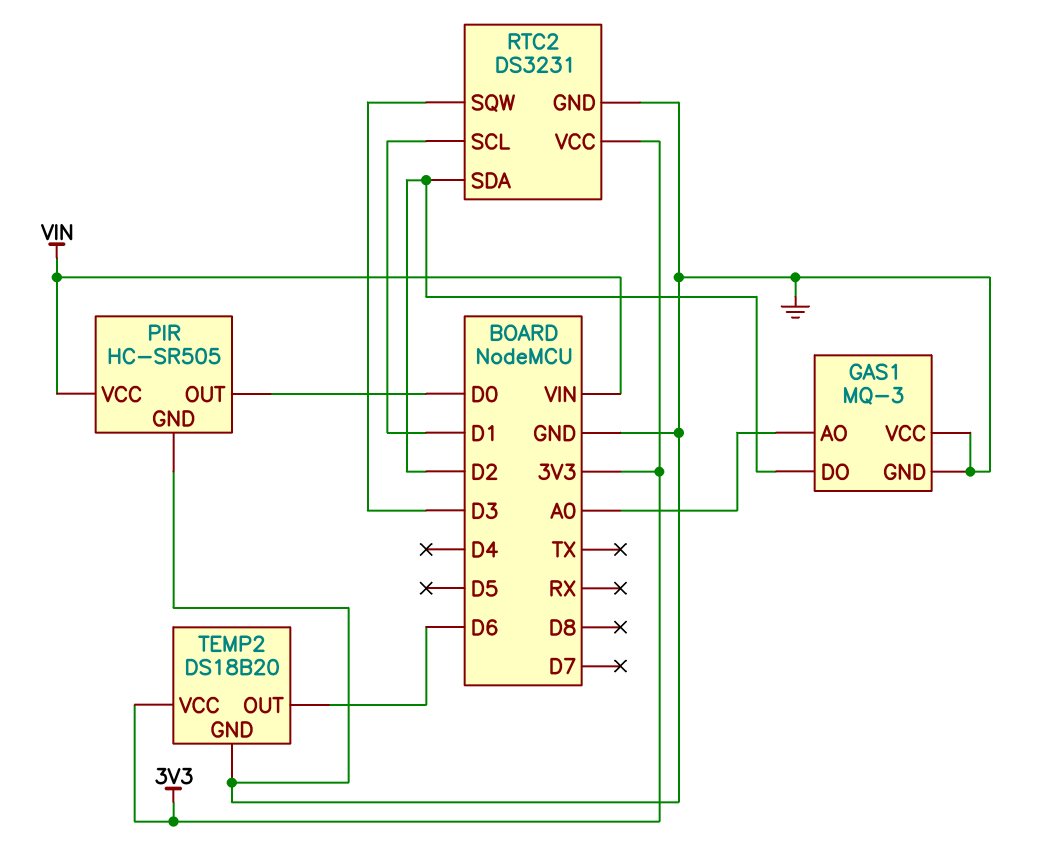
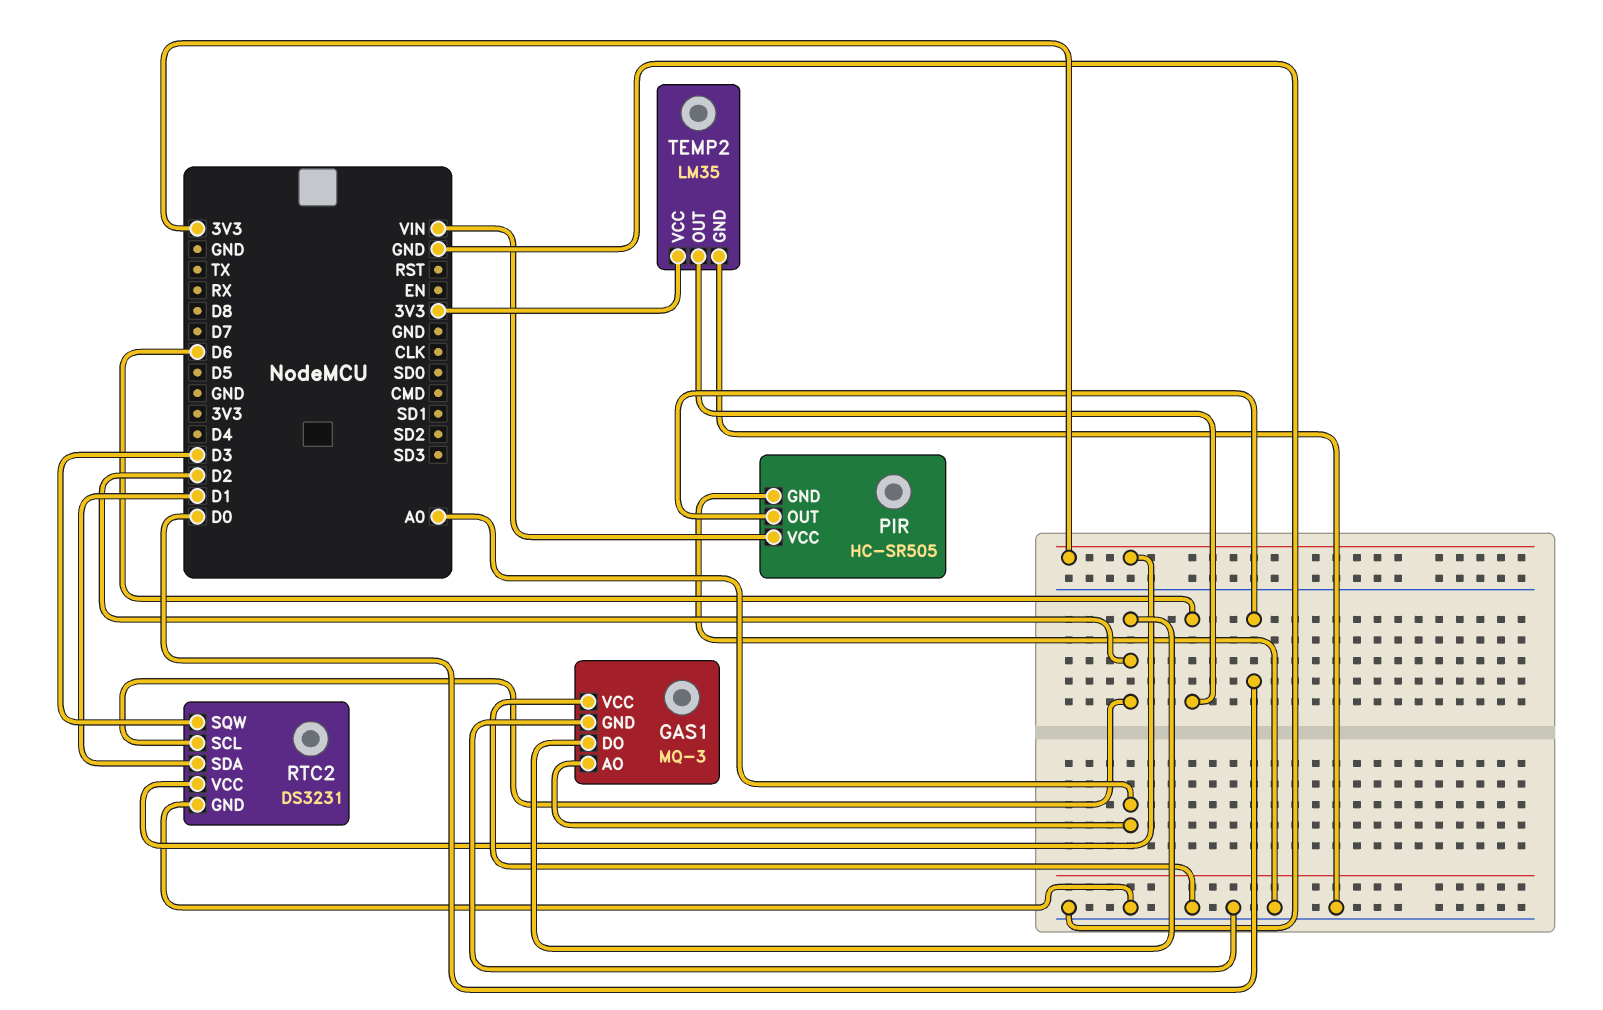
RTC2 pin SCL: D1 -> D2
RTC2 pin SDA: D2 -> D1
TEMP2: DS18B20 -> LM35

